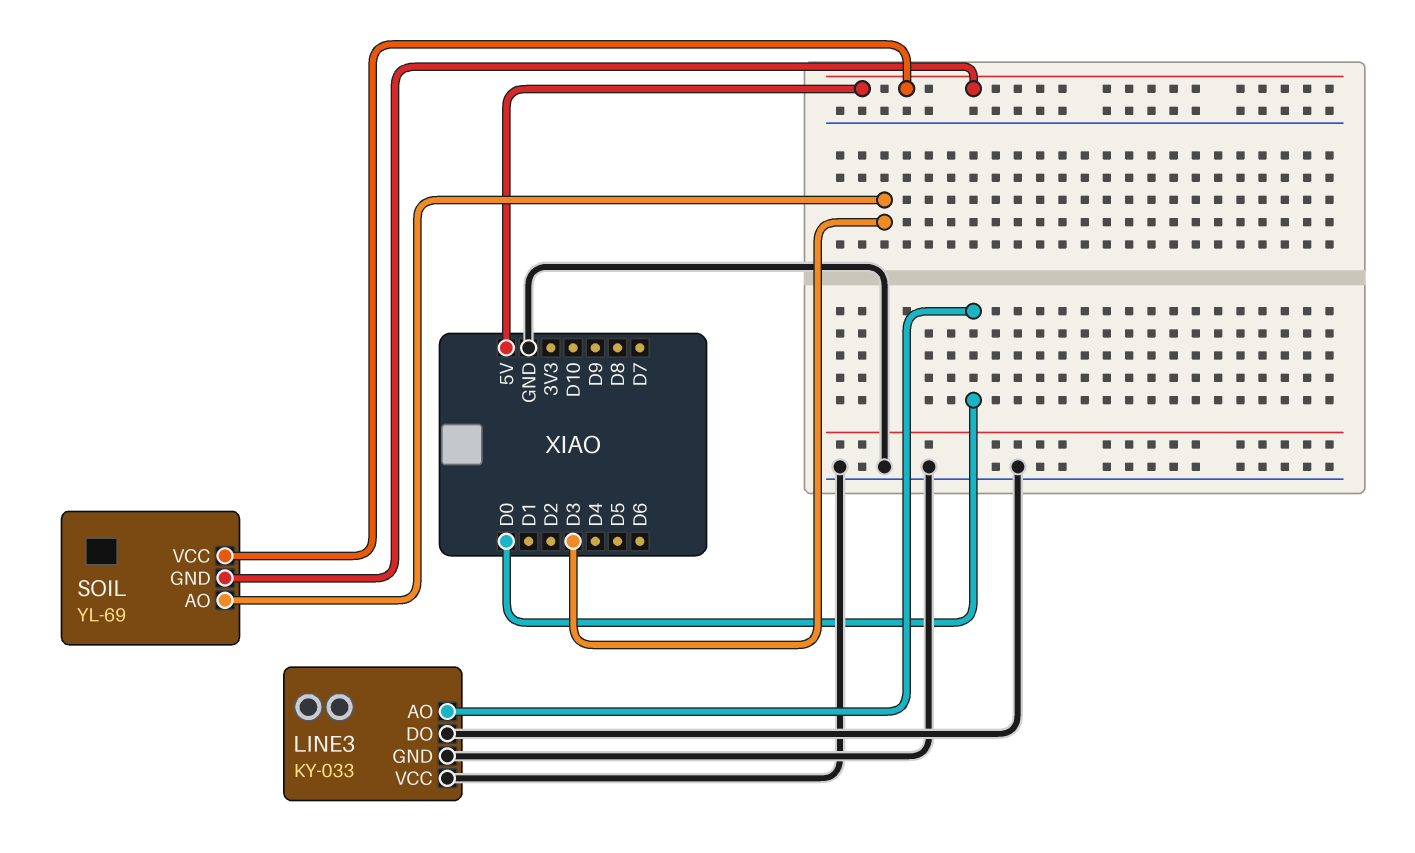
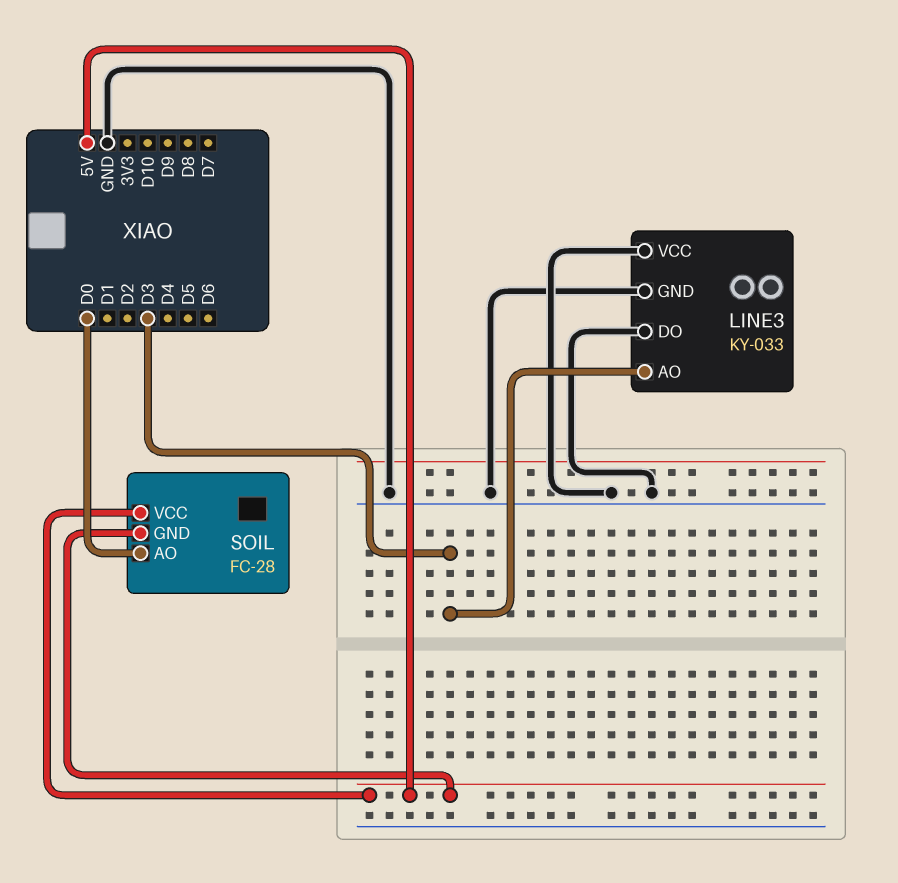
LINE3 pin AO: D0 -> D3
SOIL: YL-69 -> FC-28
SOIL pin AO: D3 -> D0

